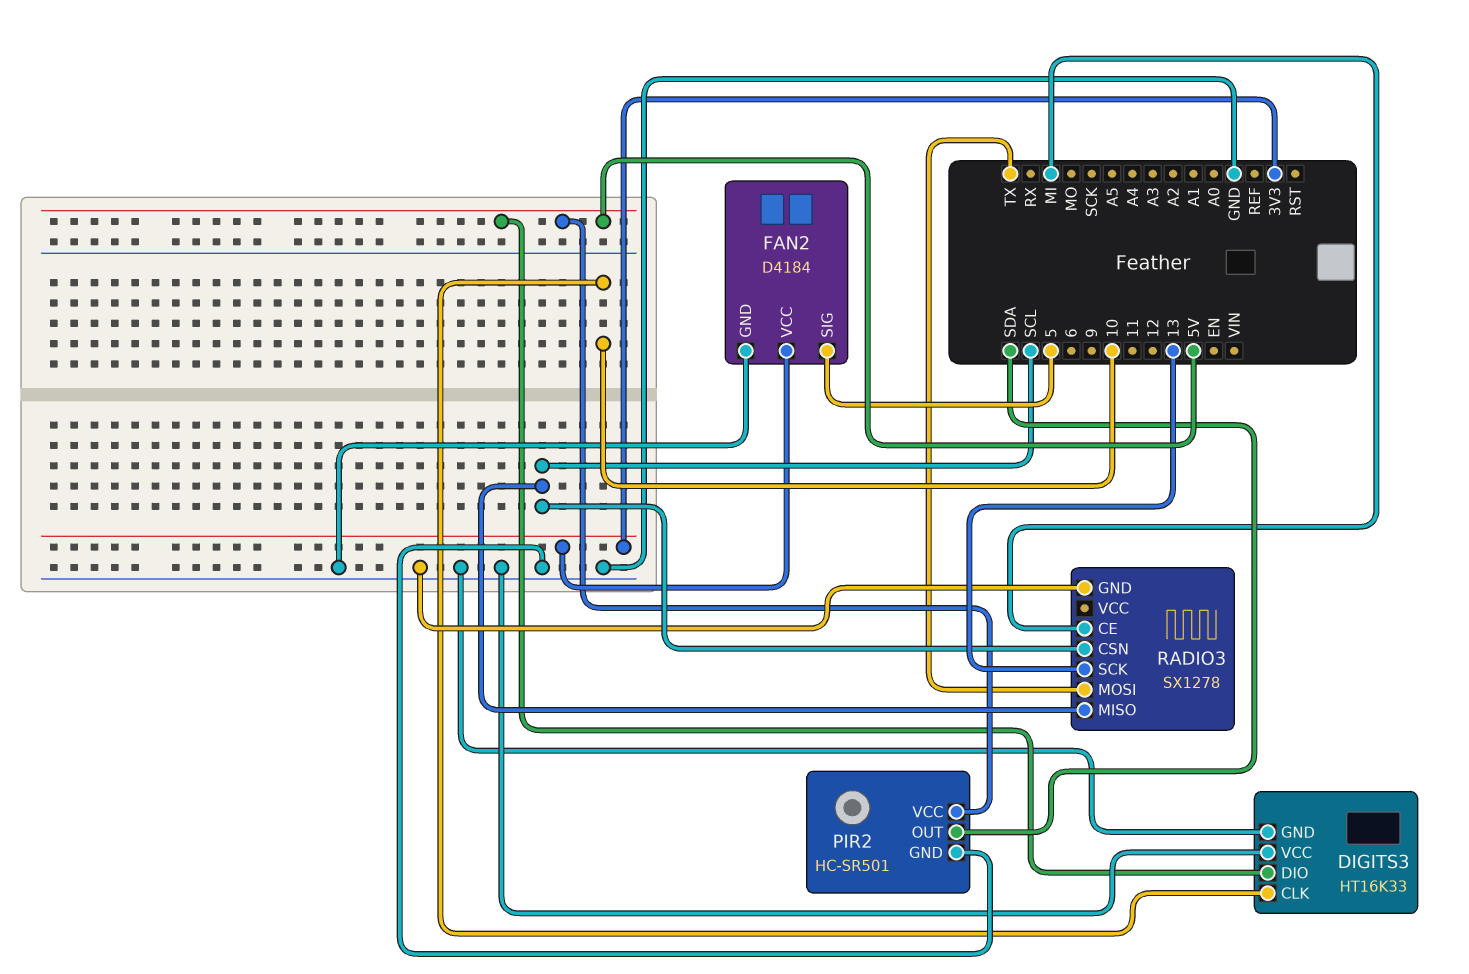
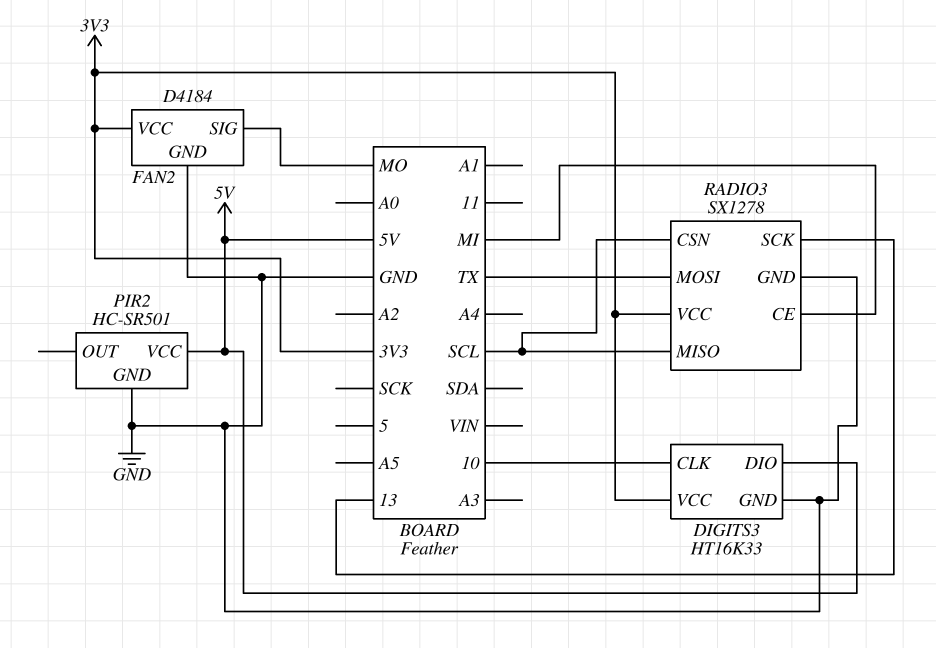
DIGITS3 pin VCC: GND -> 3V3
FAN2 pin SIG: 5 -> MO
PIR2 pin OUT: SDA -> none
RADIO3 pin VCC: none -> 3V3

